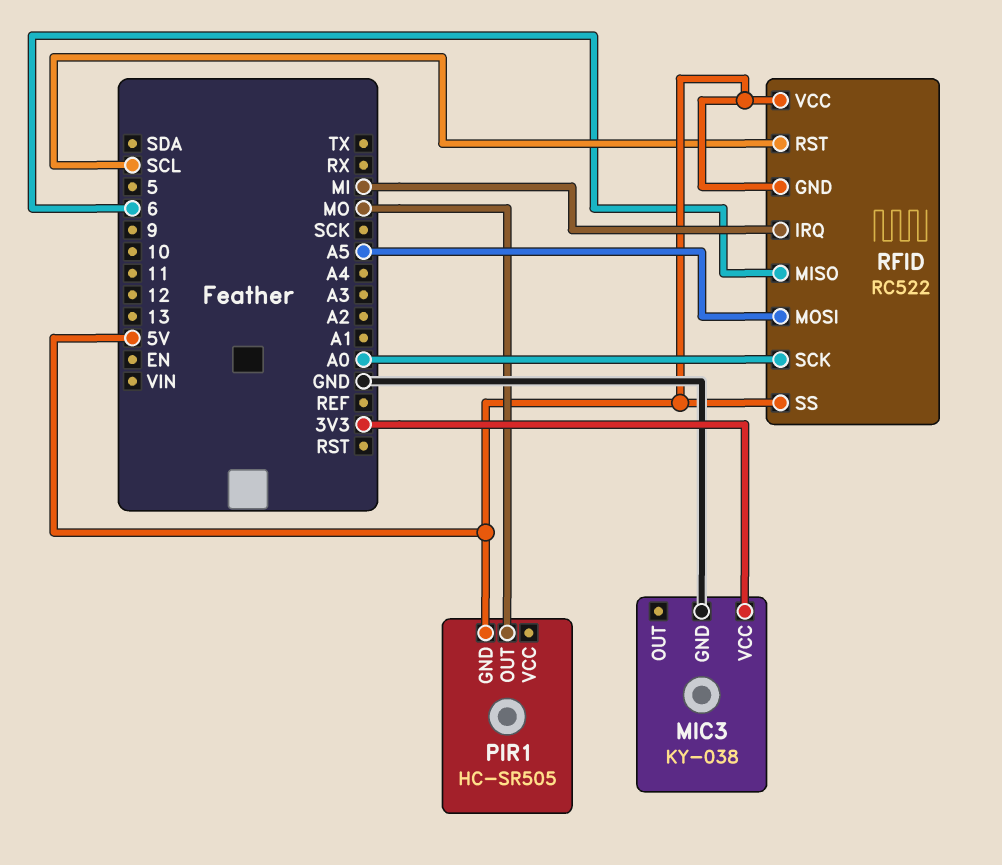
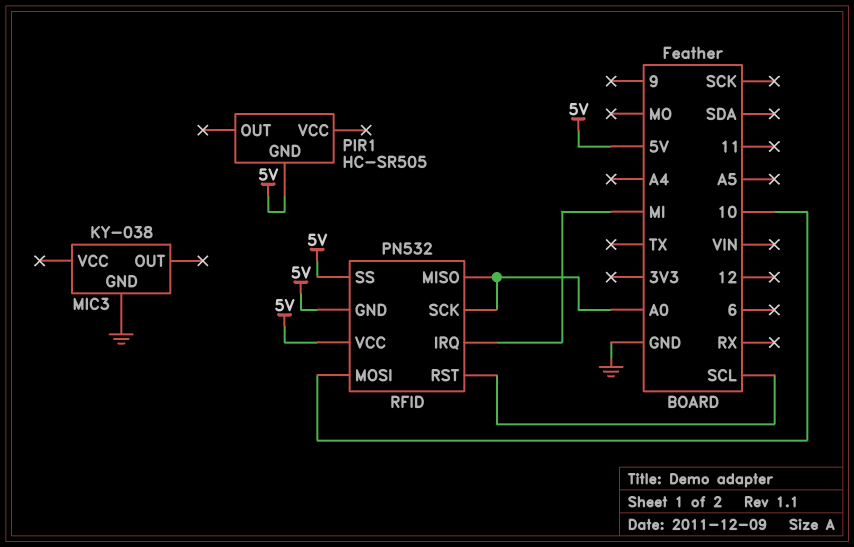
MIC3 pin VCC: 3V3 -> none
PIR1 pin OUT: MO -> none
RFID: RC522 -> PN532
RFID pin MISO: 6 -> A0
RFID pin MOSI: A5 -> 10

